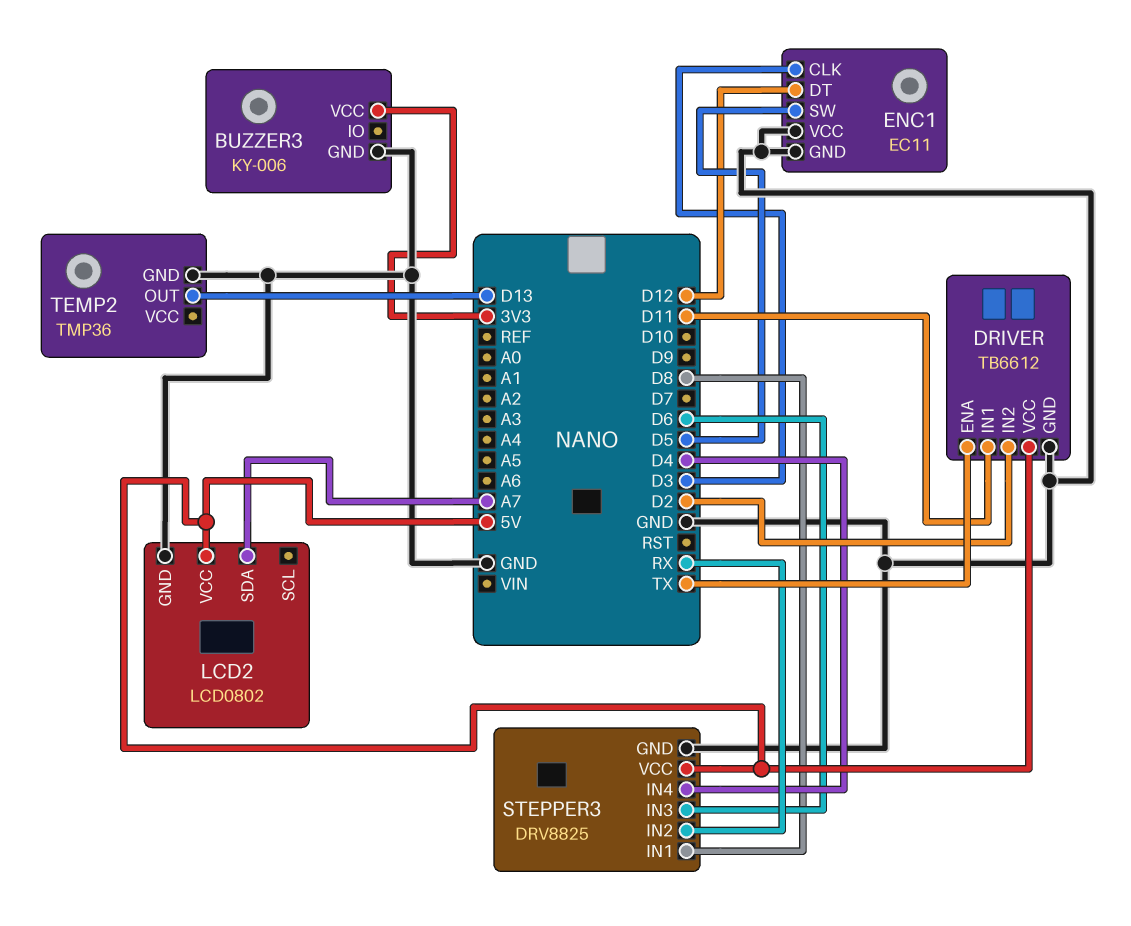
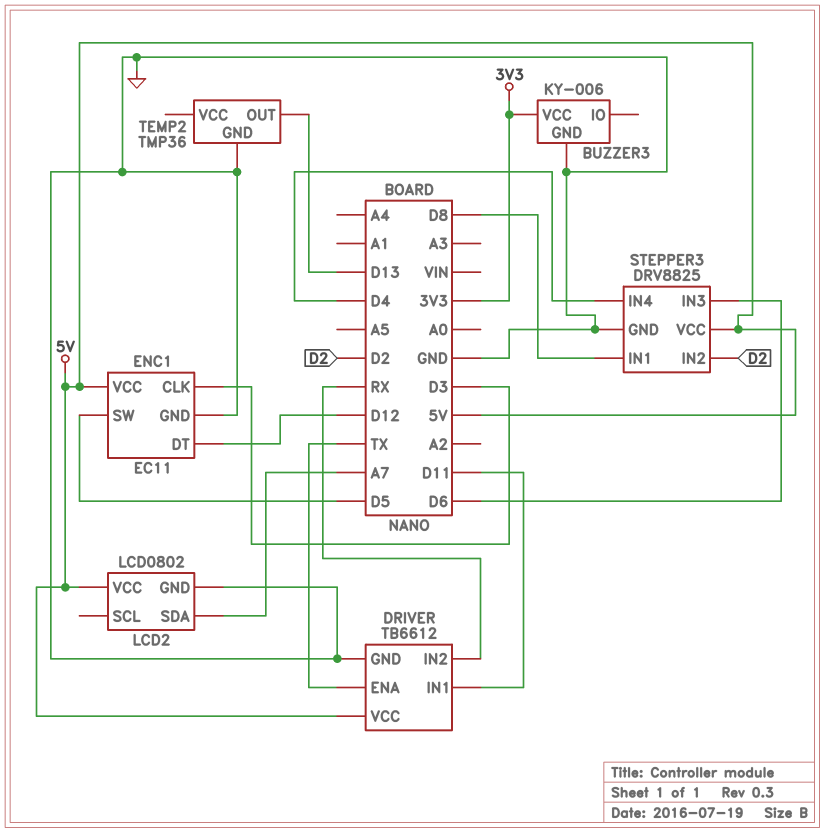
DRIVER pin IN2: D2 -> RX
ENC1 pin VCC: GND -> 5V
STEPPER3 pin IN2: RX -> D2

